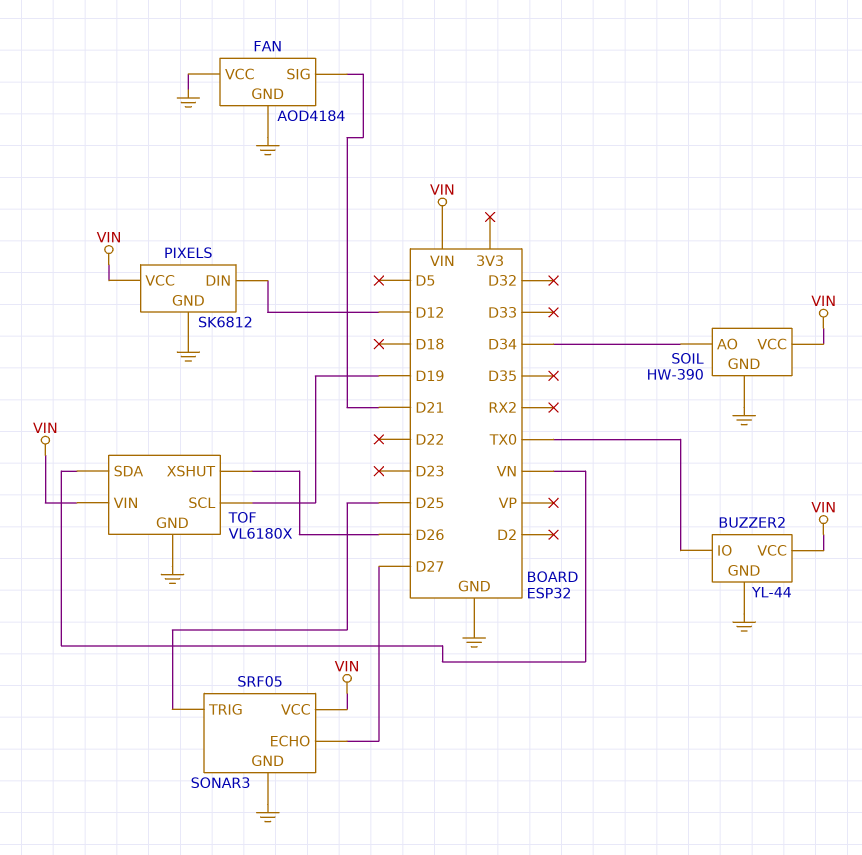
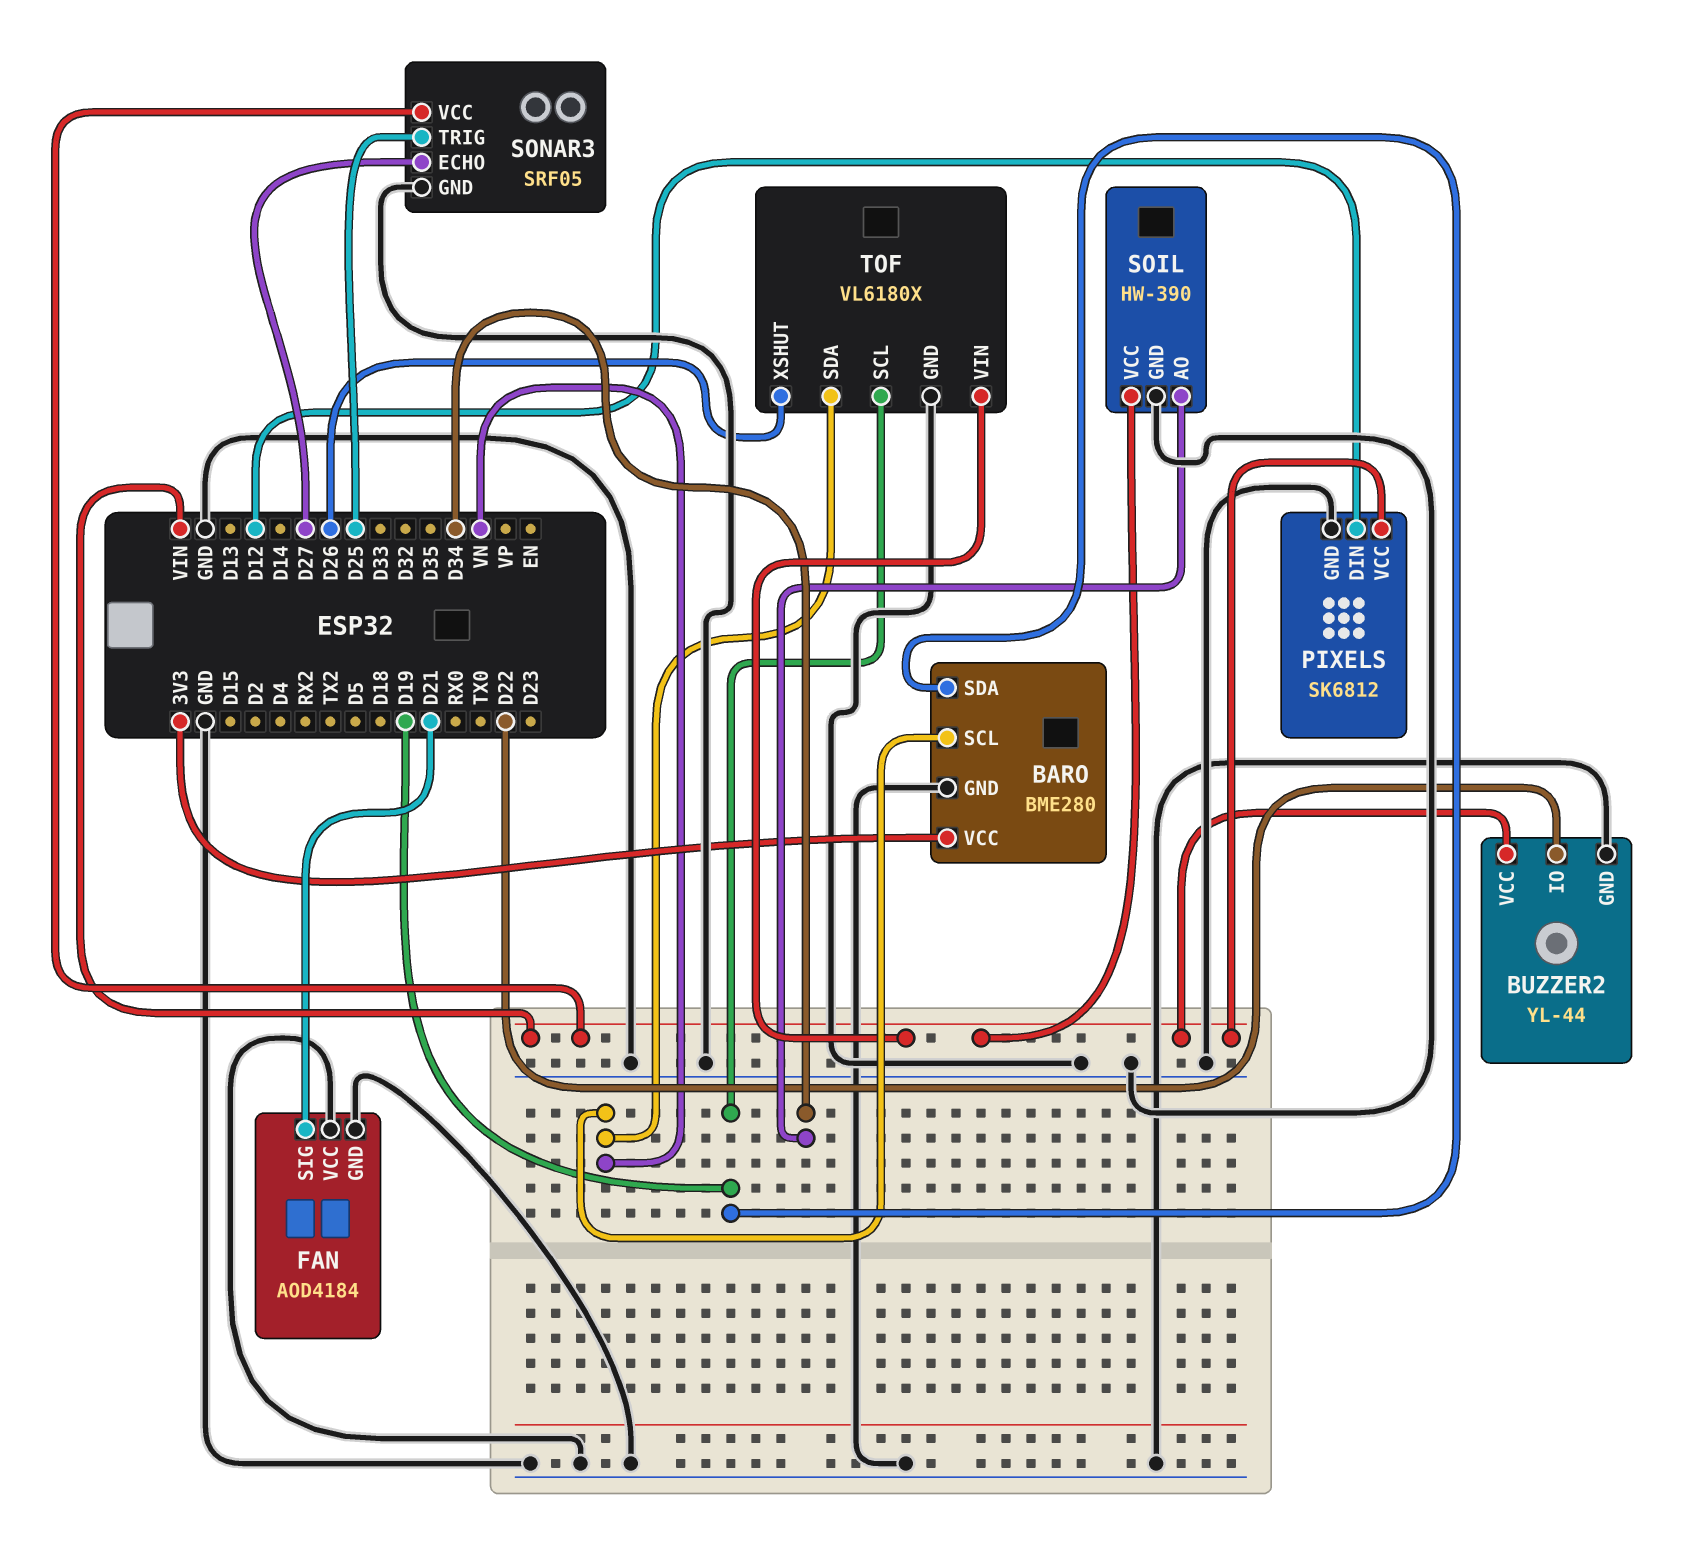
BARO: none -> BME280
BARO pin GND: none -> GND
BARO pin SCL: none -> VN
BARO pin SDA: none -> D19
BARO pin VCC: none -> 3V3
BUZZER2 pin IO: TX0 -> D22

